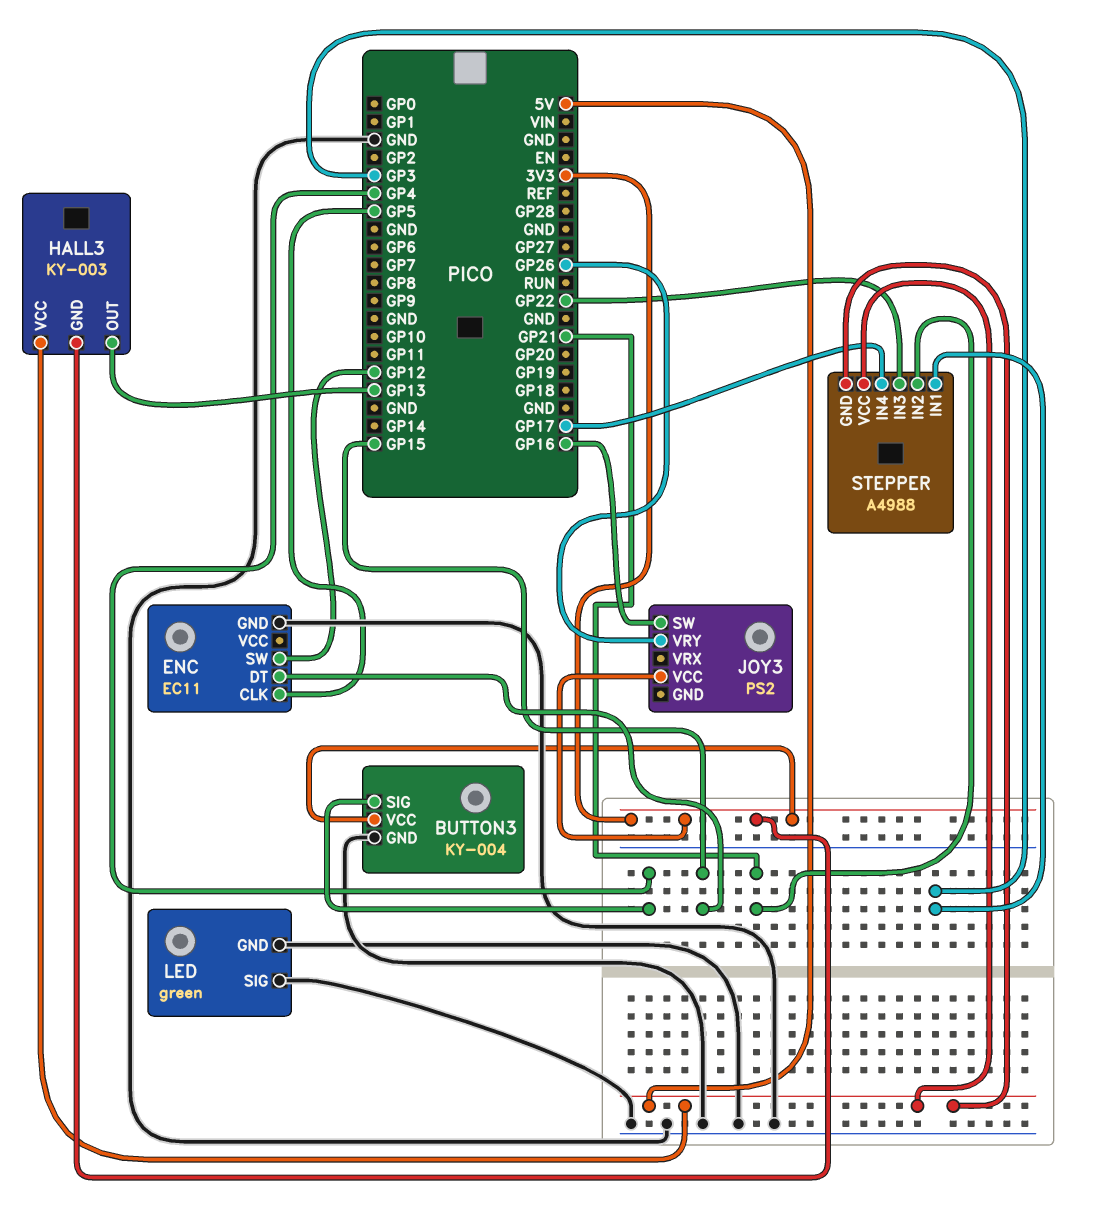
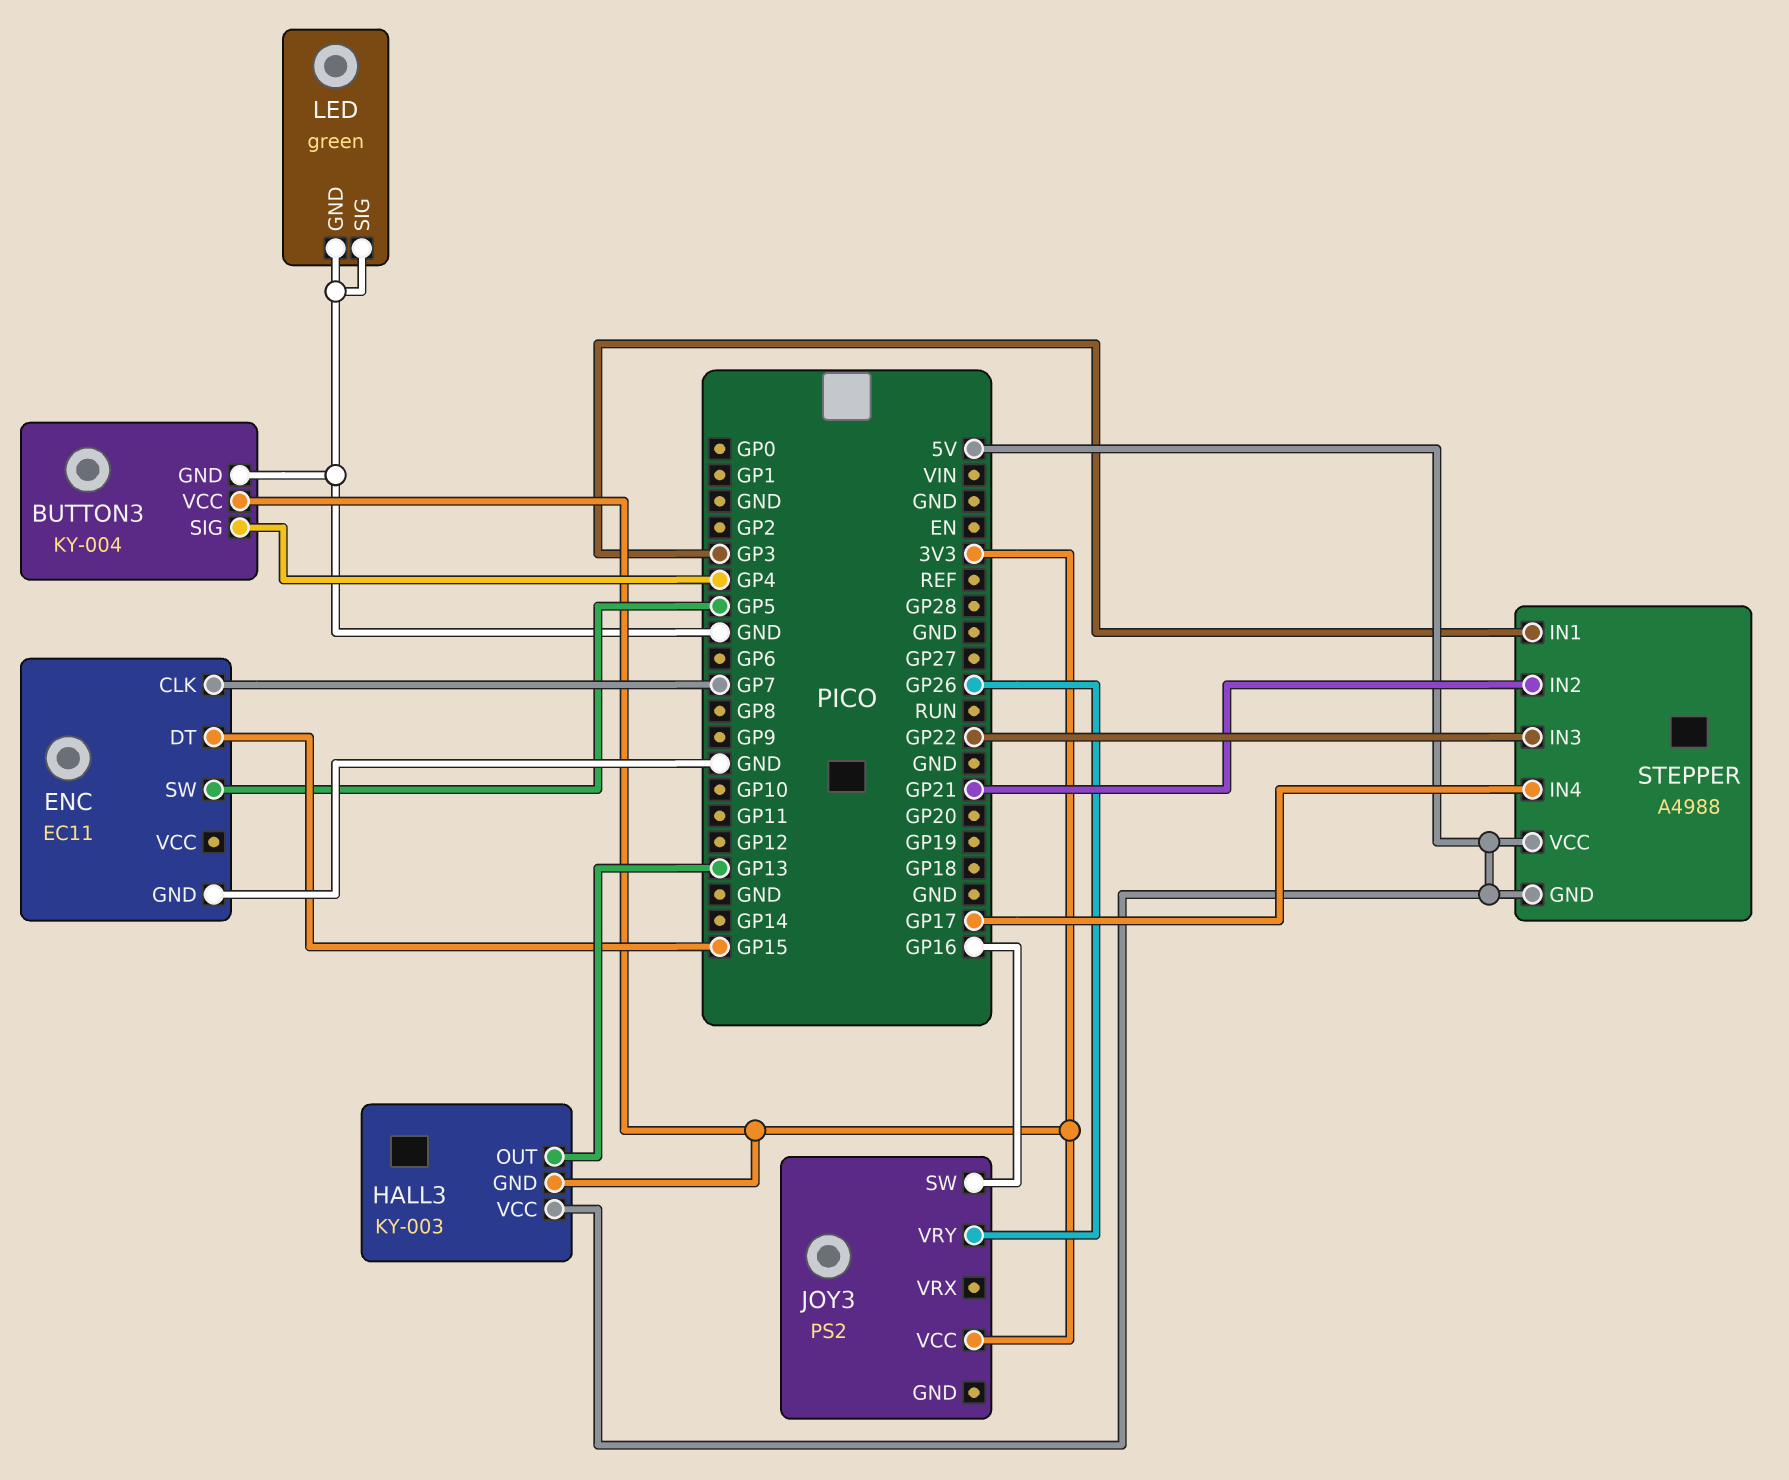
ENC pin CLK: GP5 -> GP7
ENC pin SW: GP12 -> GP5

